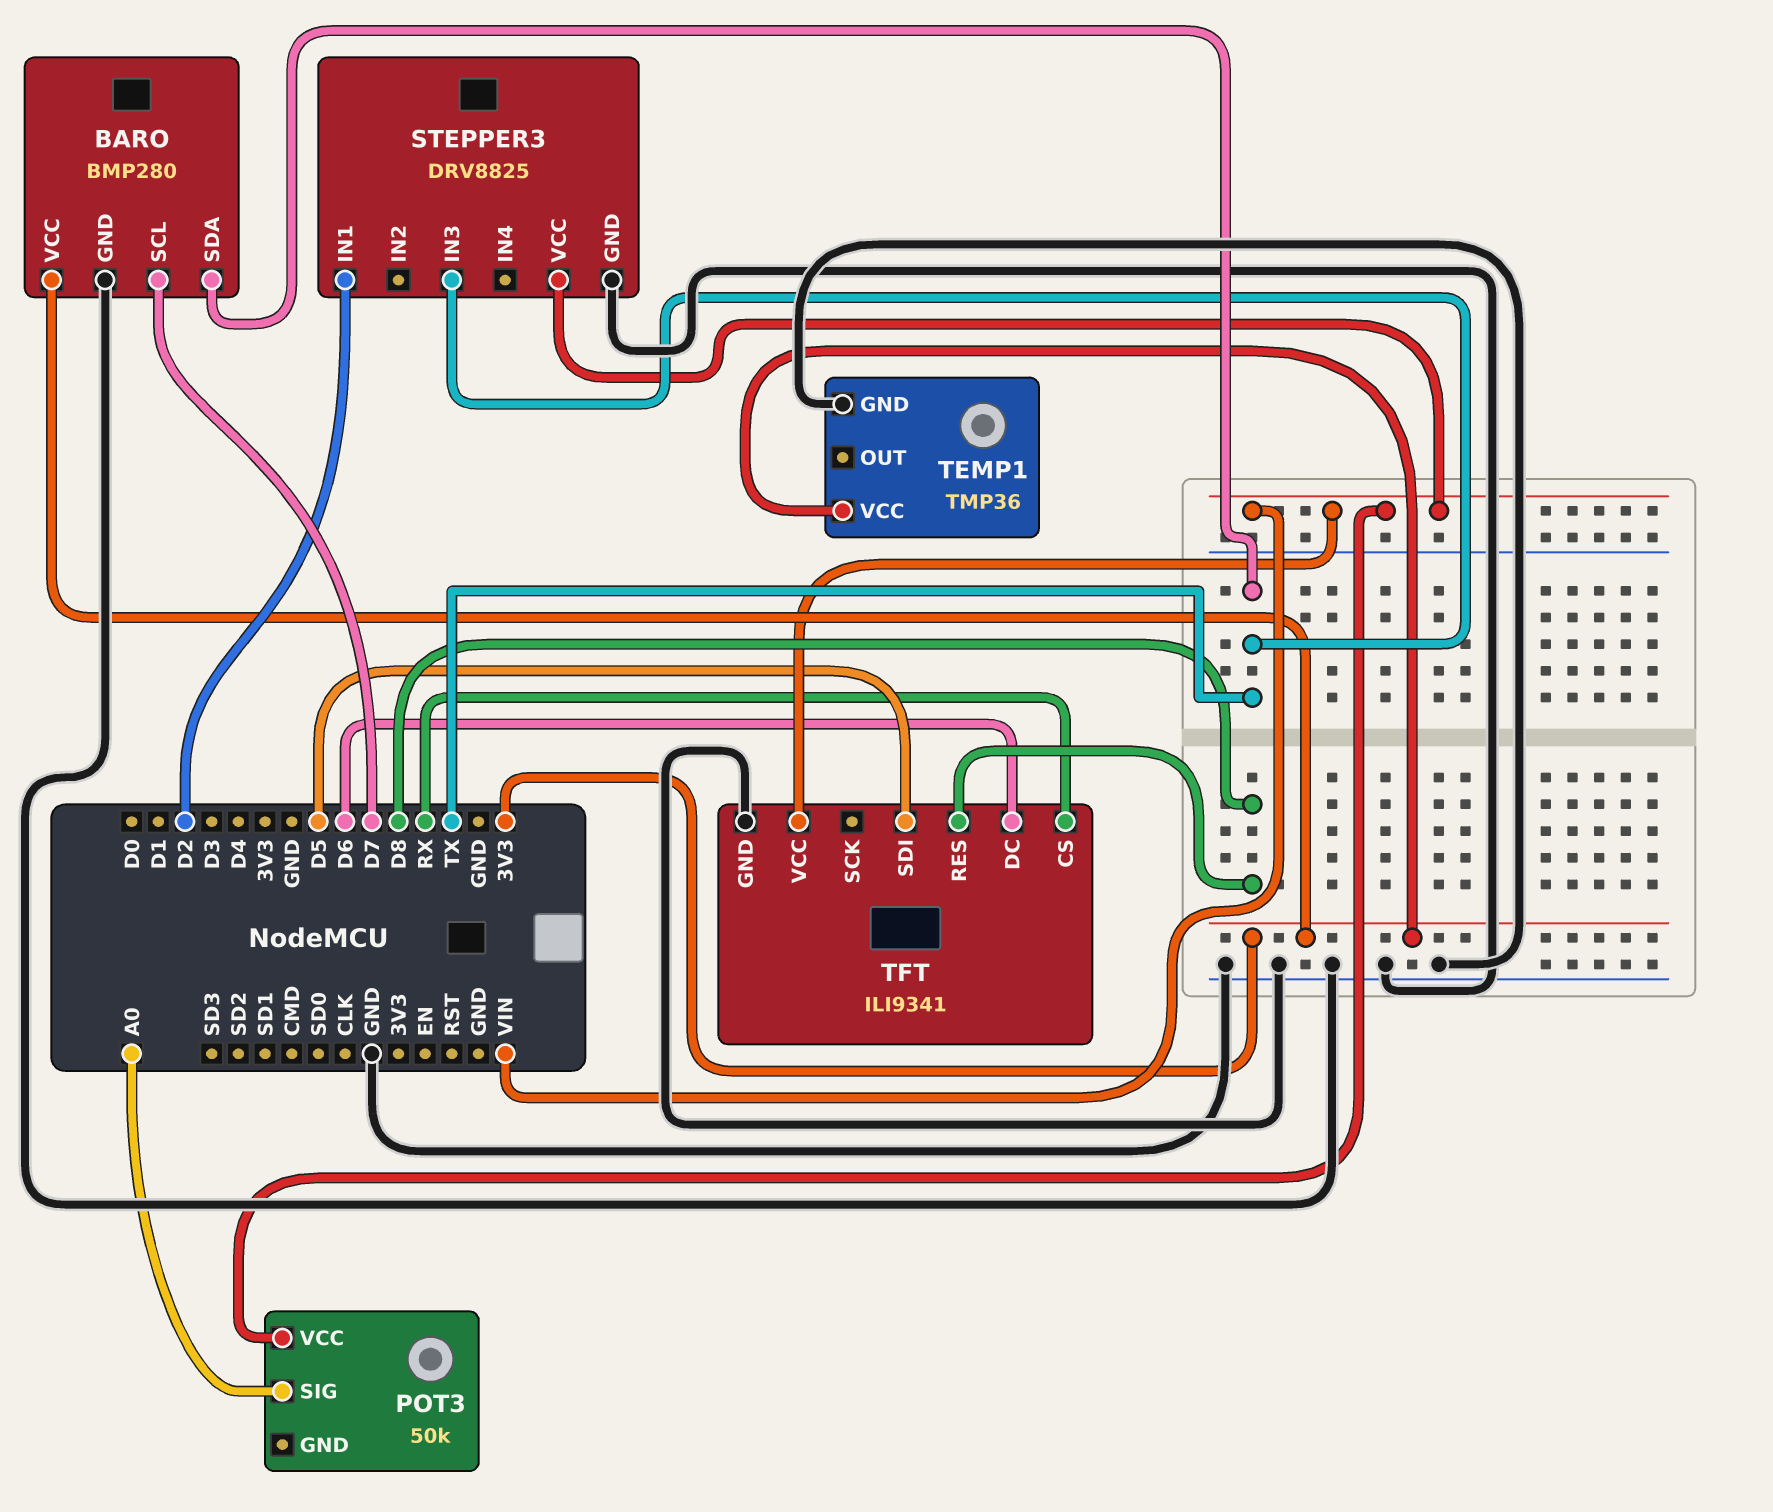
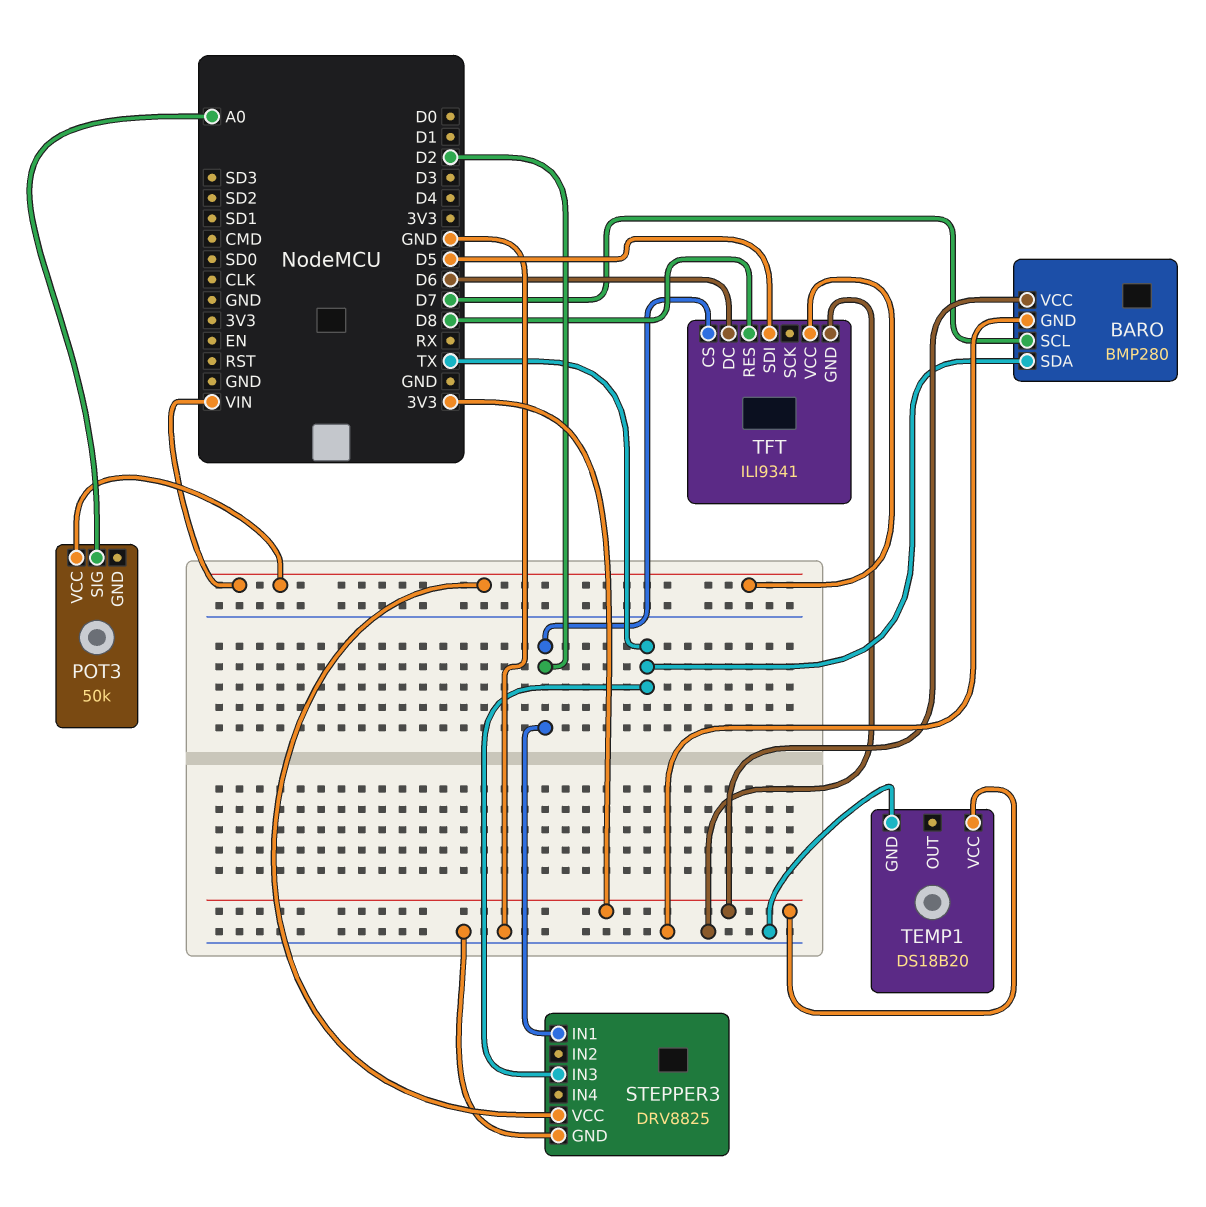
TEMP1: TMP36 -> DS18B20
TFT pin CS: RX -> D2

